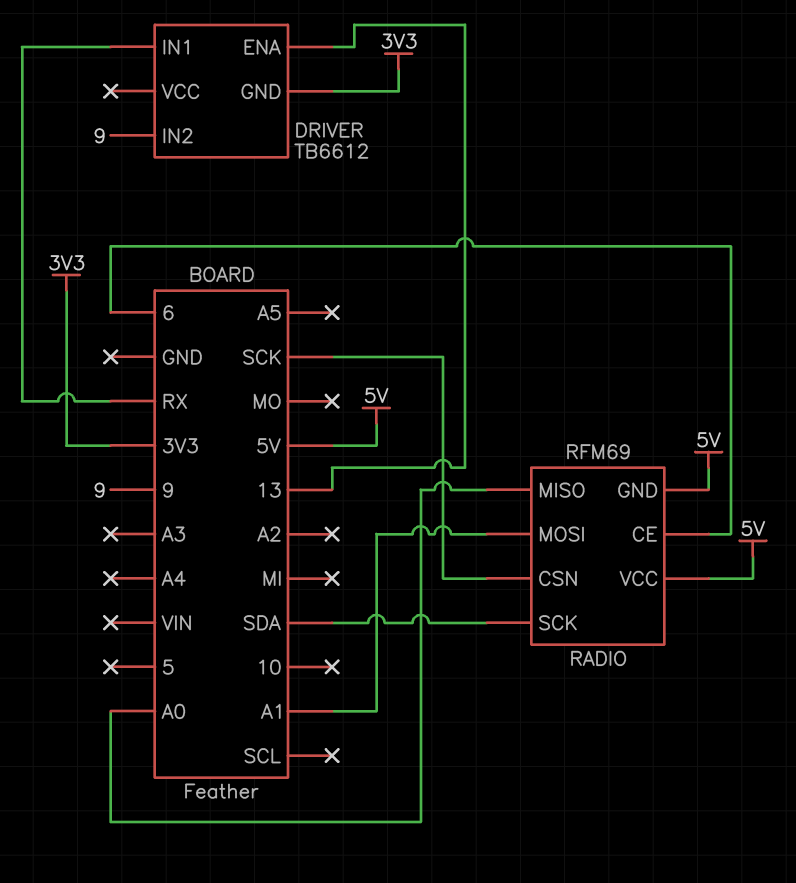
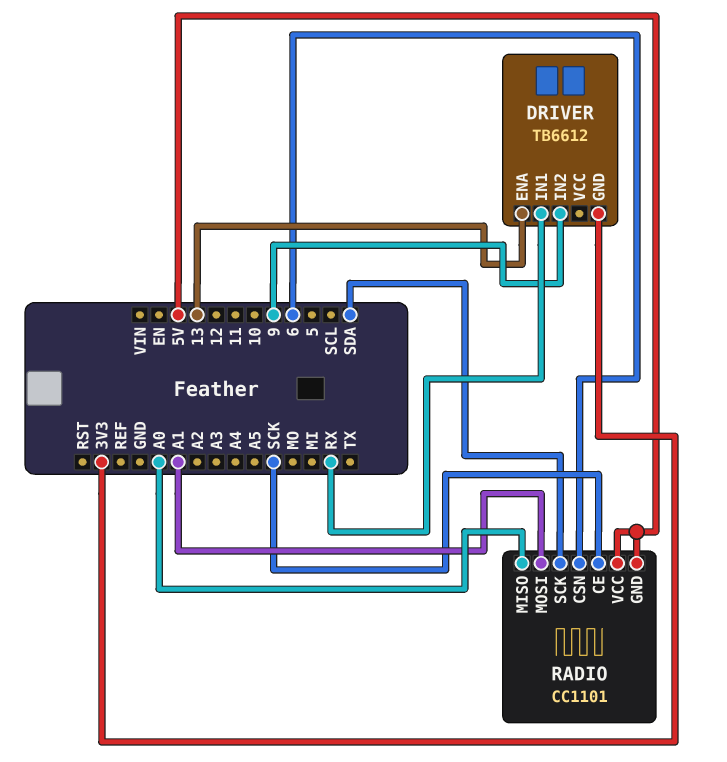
RADIO: RFM69 -> CC1101
RADIO pin CE: 6 -> SCK
RADIO pin CSN: SCK -> 6

